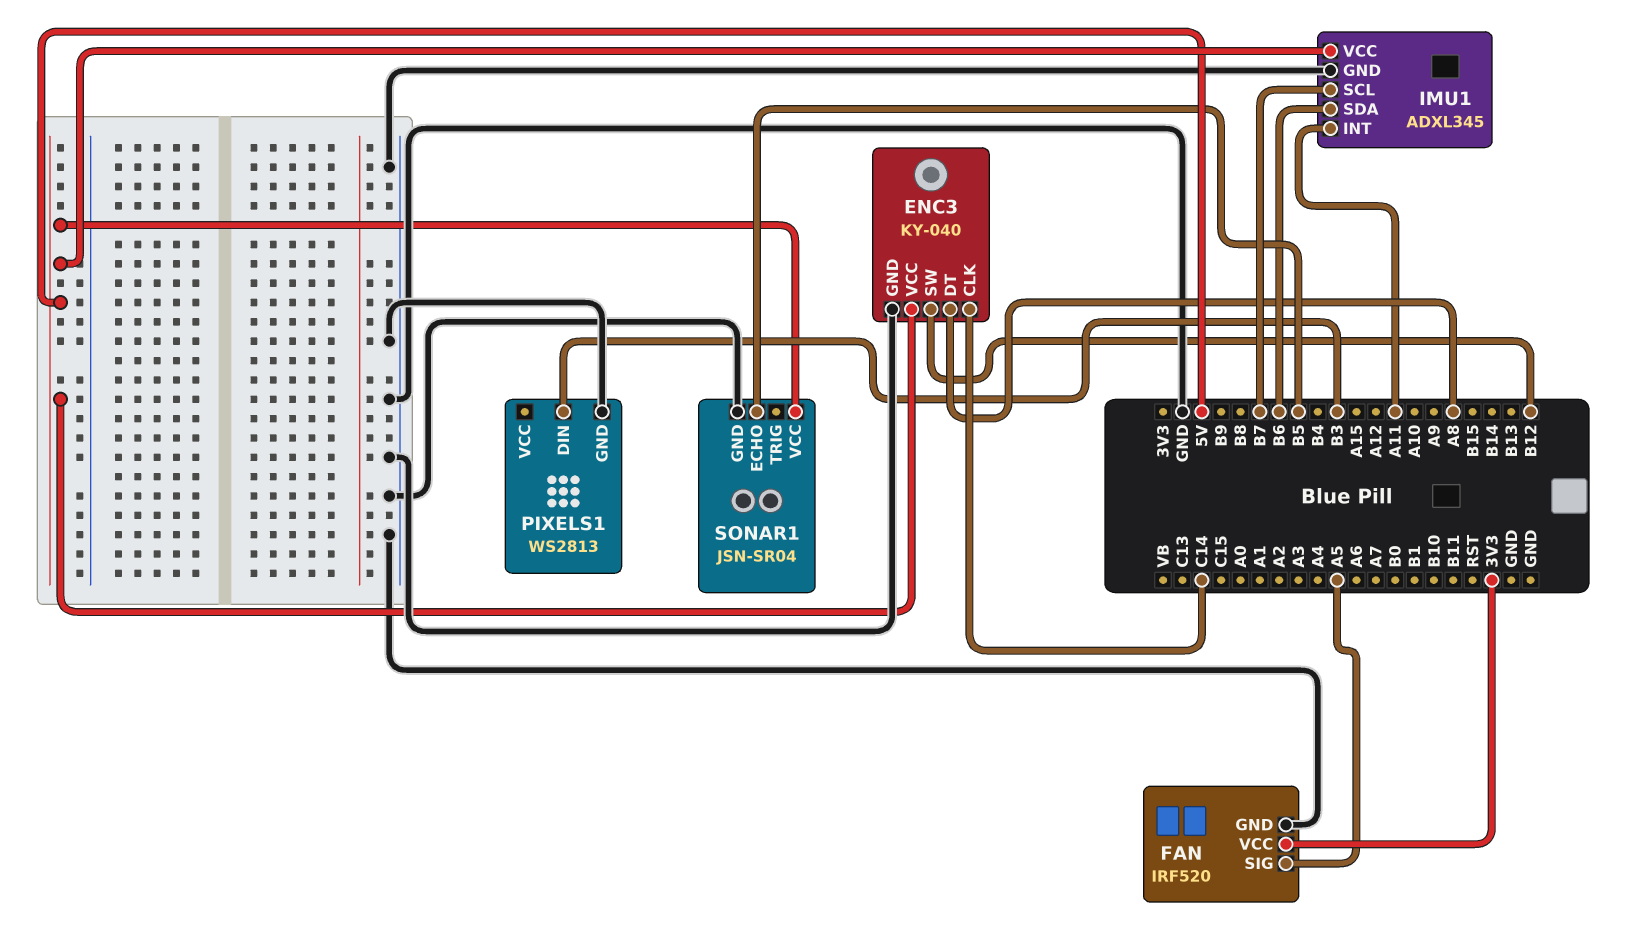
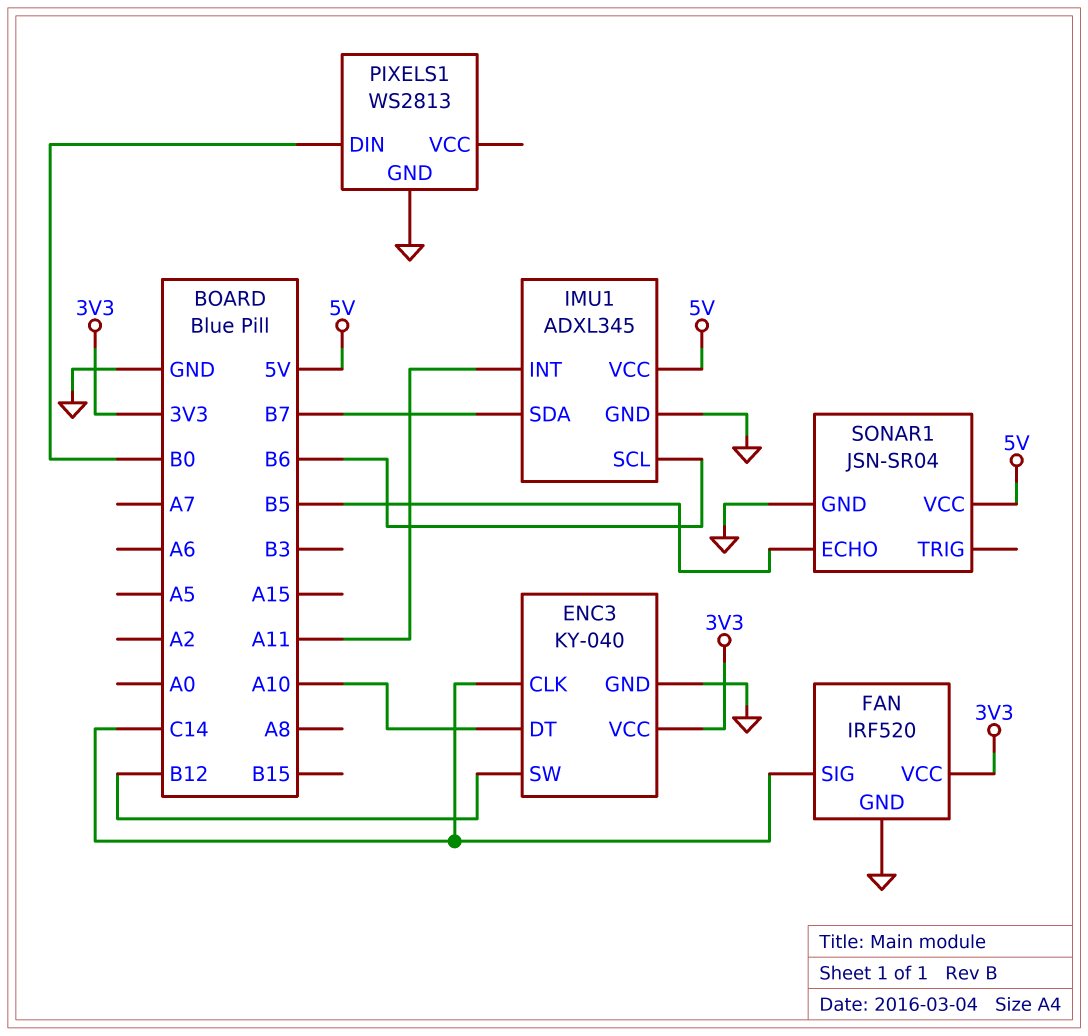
ENC3 pin DT: A8 -> A10
ENC3 pin VCC: 5V -> 3V3
FAN pin SIG: A5 -> C14
IMU1 pin SCL: B7 -> B6
IMU1 pin SDA: B6 -> B7
PIXELS1 pin DIN: B3 -> B0

